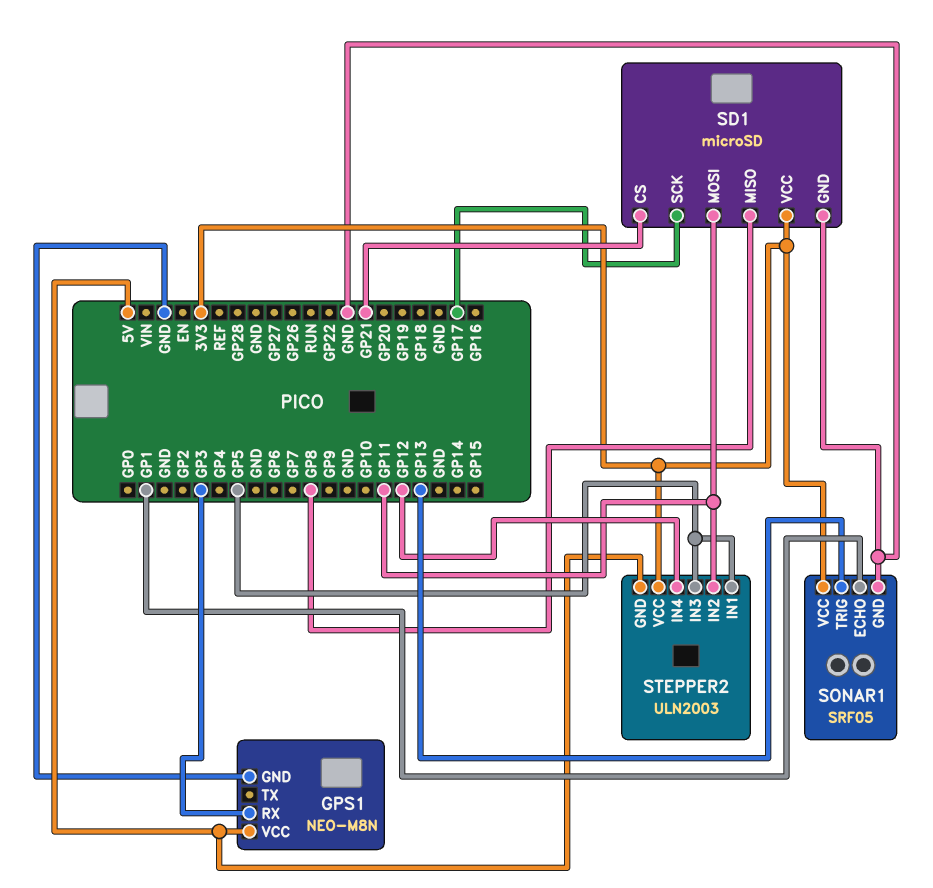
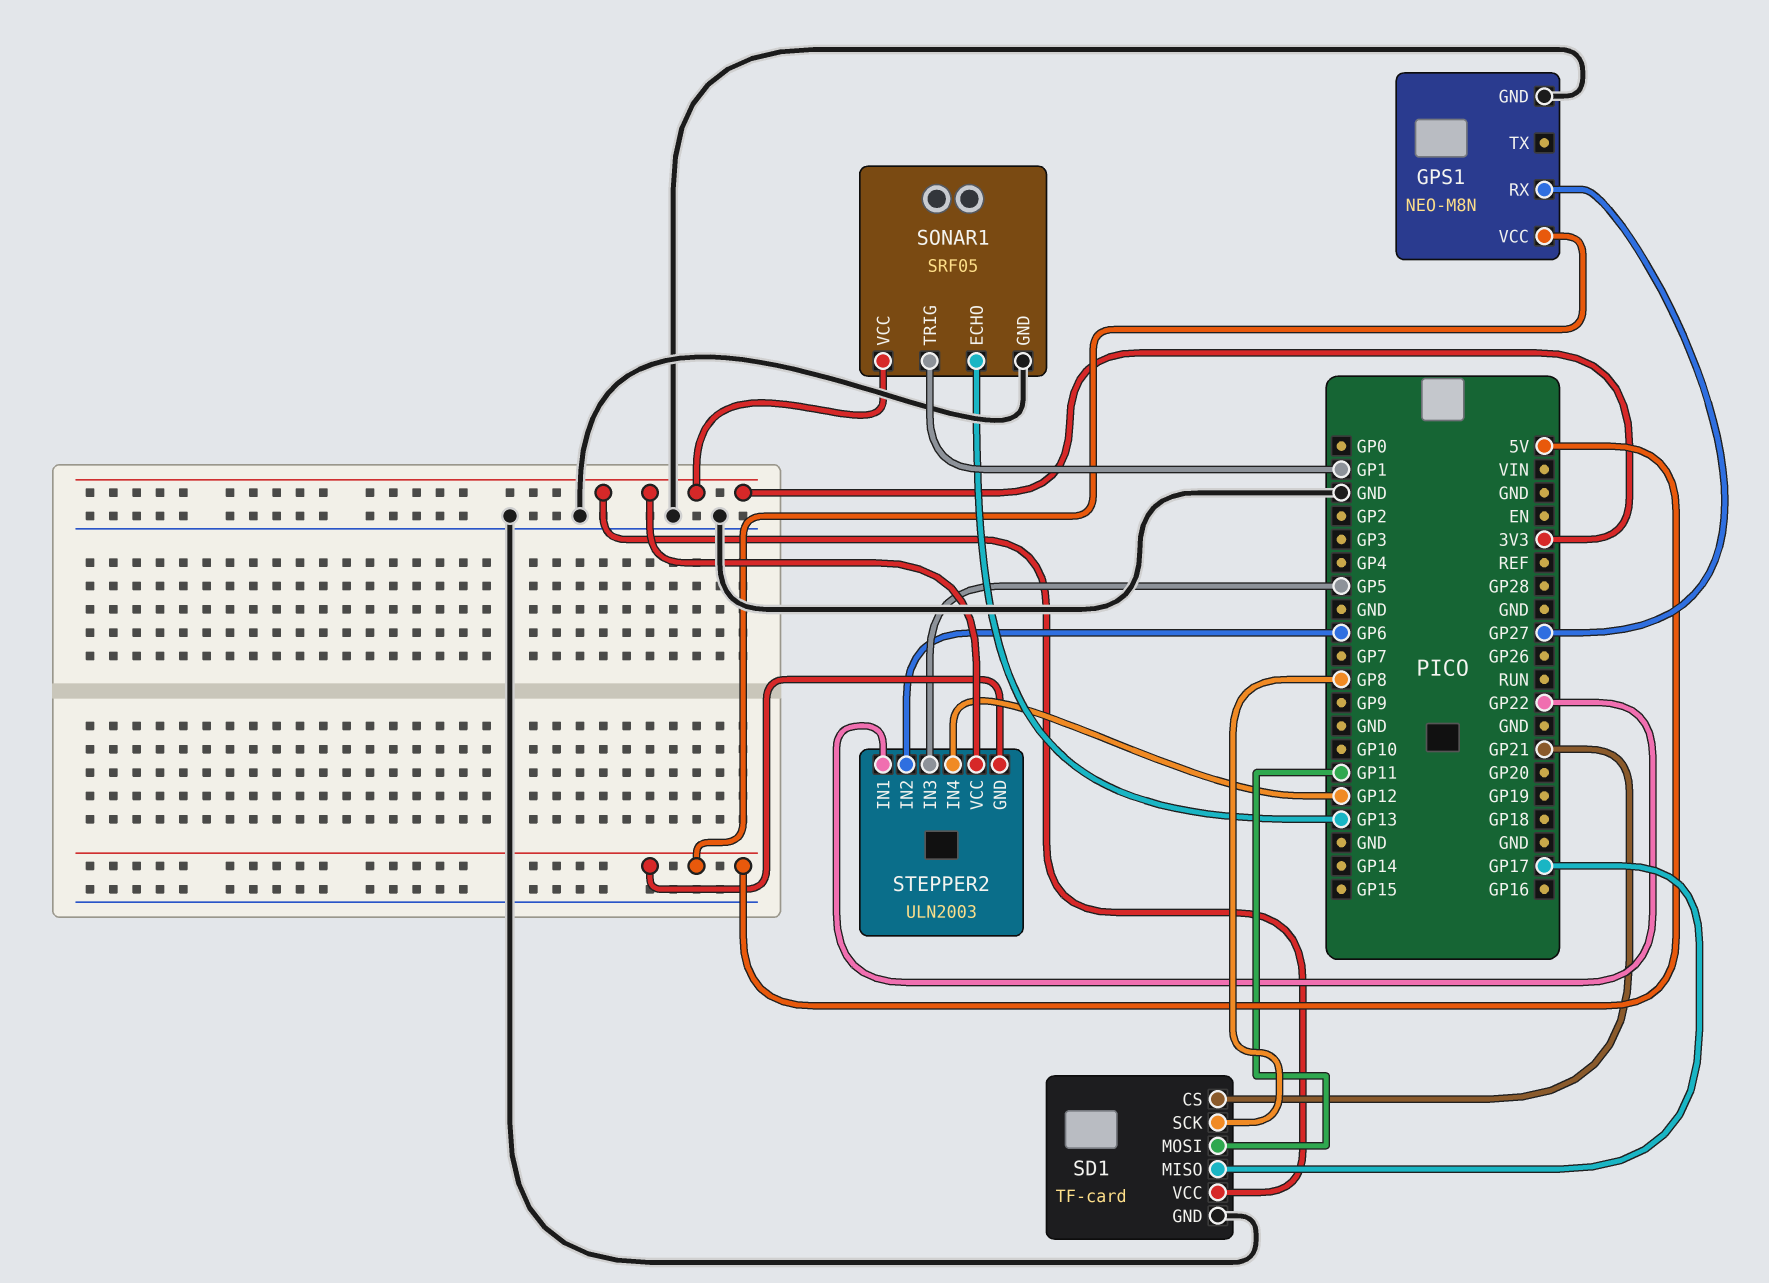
GPS1 pin RX: GP3 -> GP27
SD1: microSD -> TF-card
SD1 pin MISO: GP8 -> GP17
SD1 pin SCK: GP17 -> GP8
SONAR1 pin ECHO: GP1 -> GP13
SONAR1 pin TRIG: GP13 -> GP1
STEPPER2 pin IN1: GP5 -> GP22
STEPPER2 pin IN2: GP11 -> GP6

